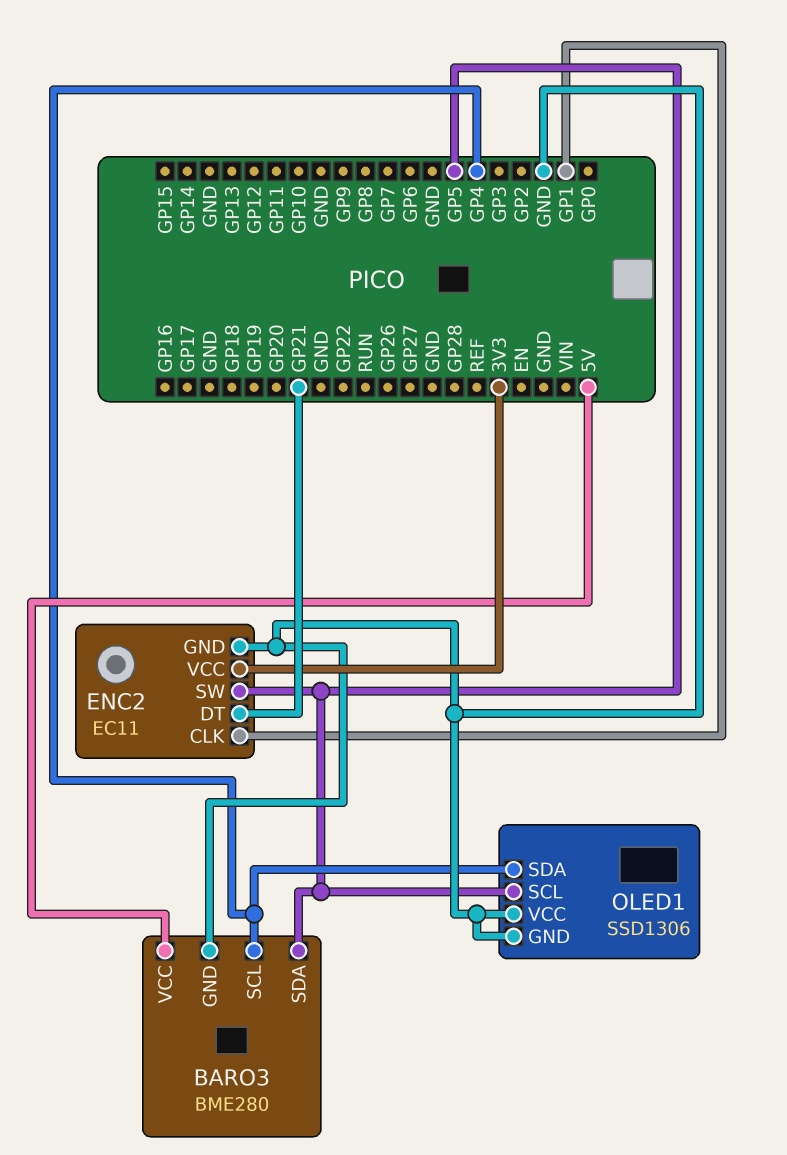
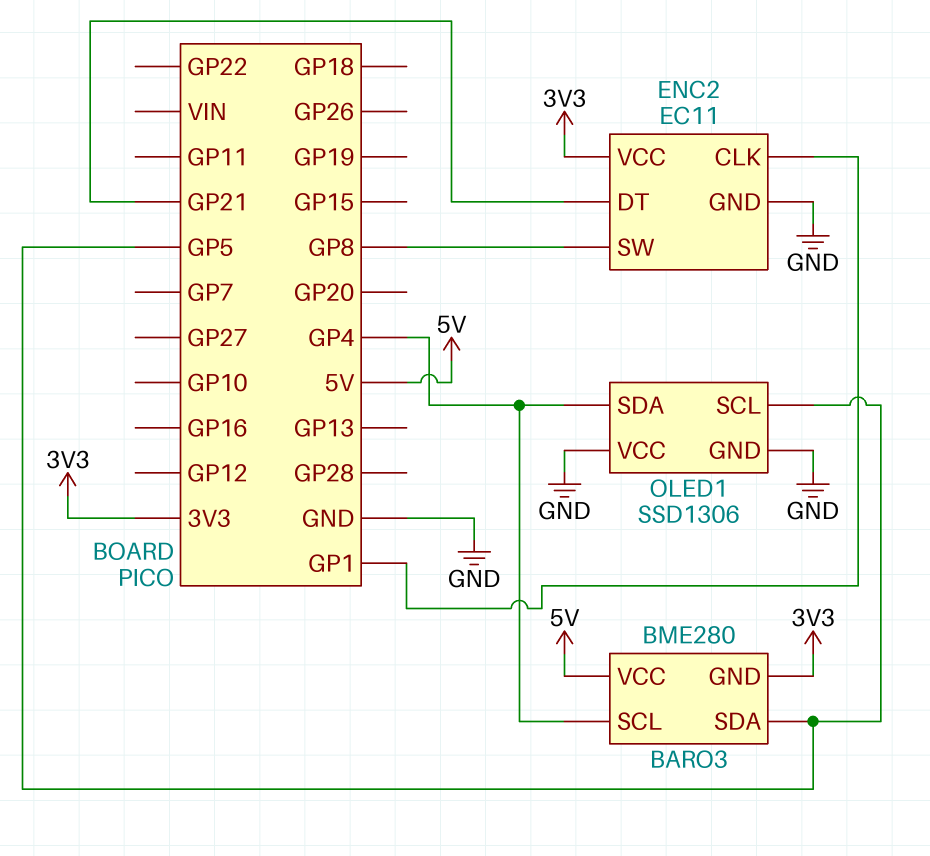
BARO3 pin GND: GND -> 3V3
ENC2 pin SW: GP5 -> GP8

